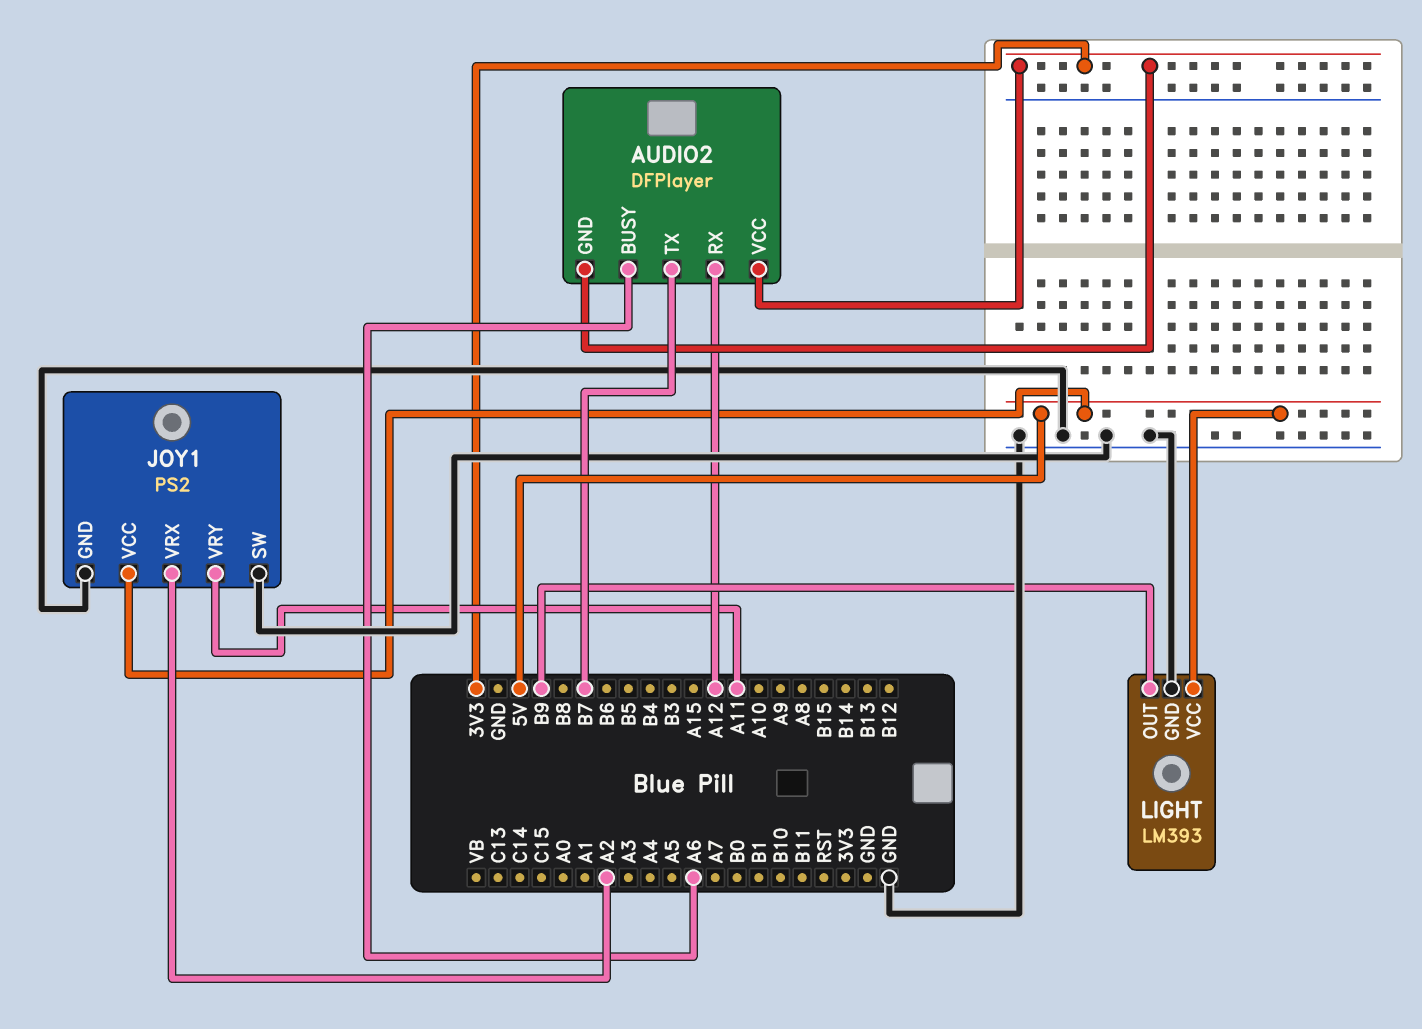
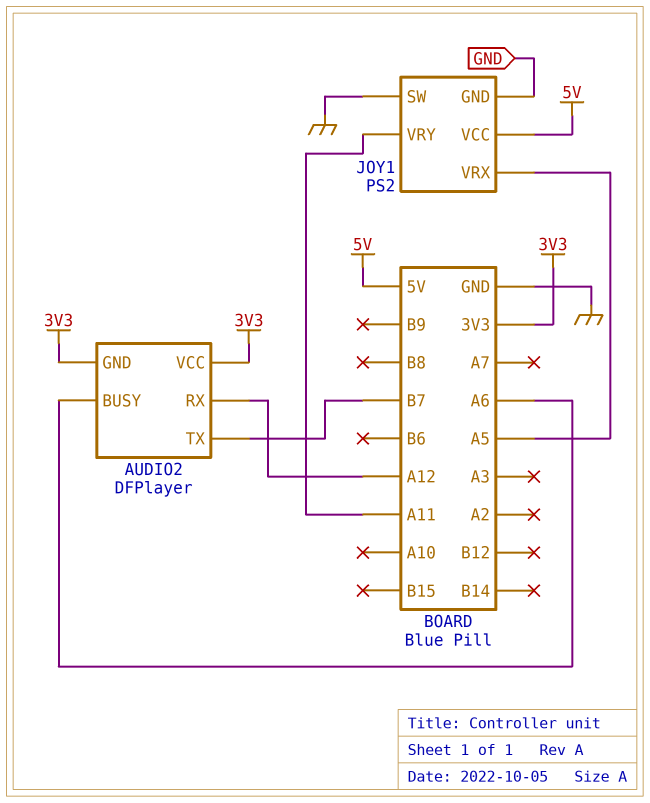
JOY1 pin VRX: A2 -> A5
LIGHT: LM393 -> none
LIGHT pin GND: GND -> none
LIGHT pin OUT: B9 -> none
LIGHT pin VCC: 5V -> none

